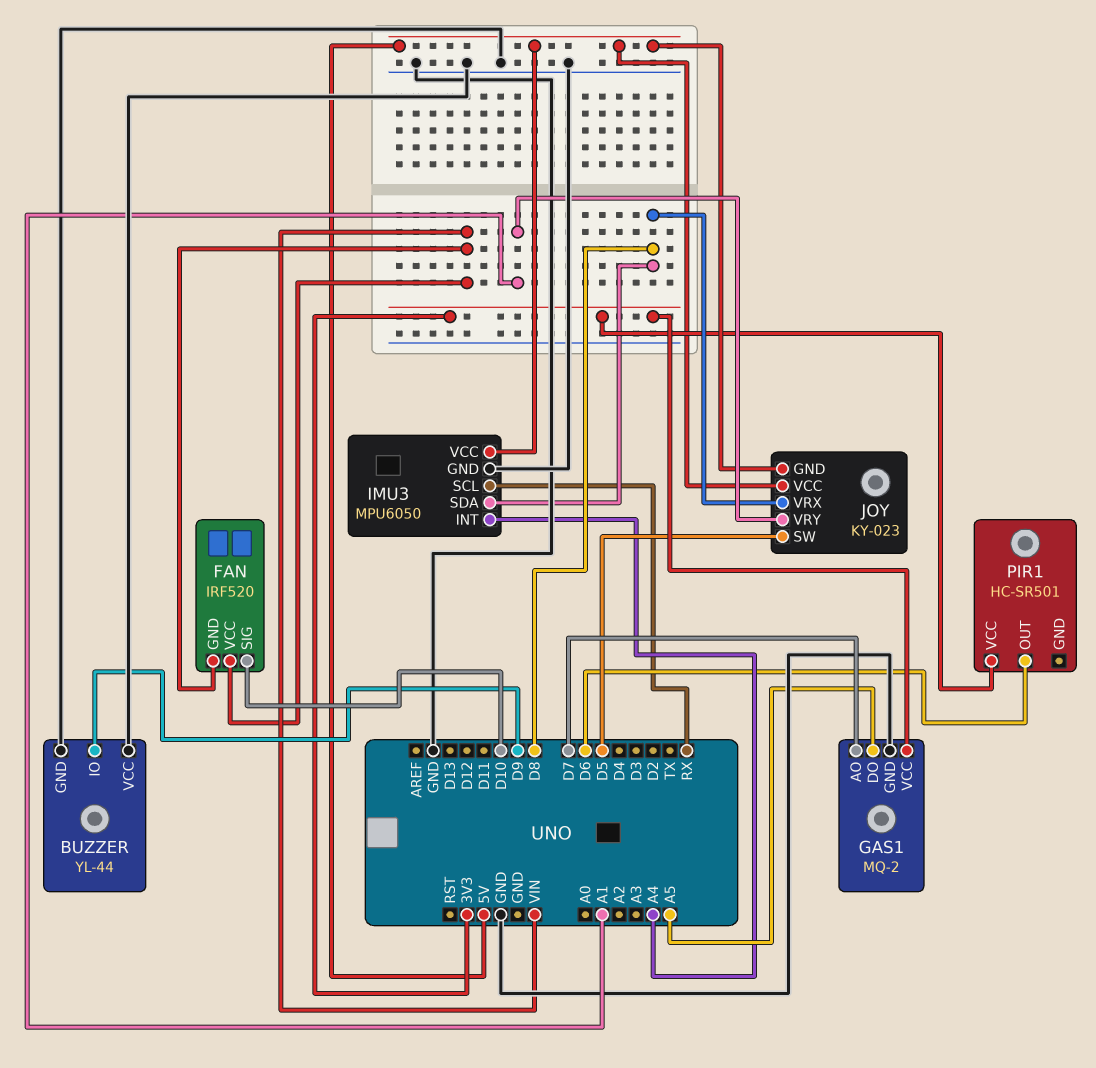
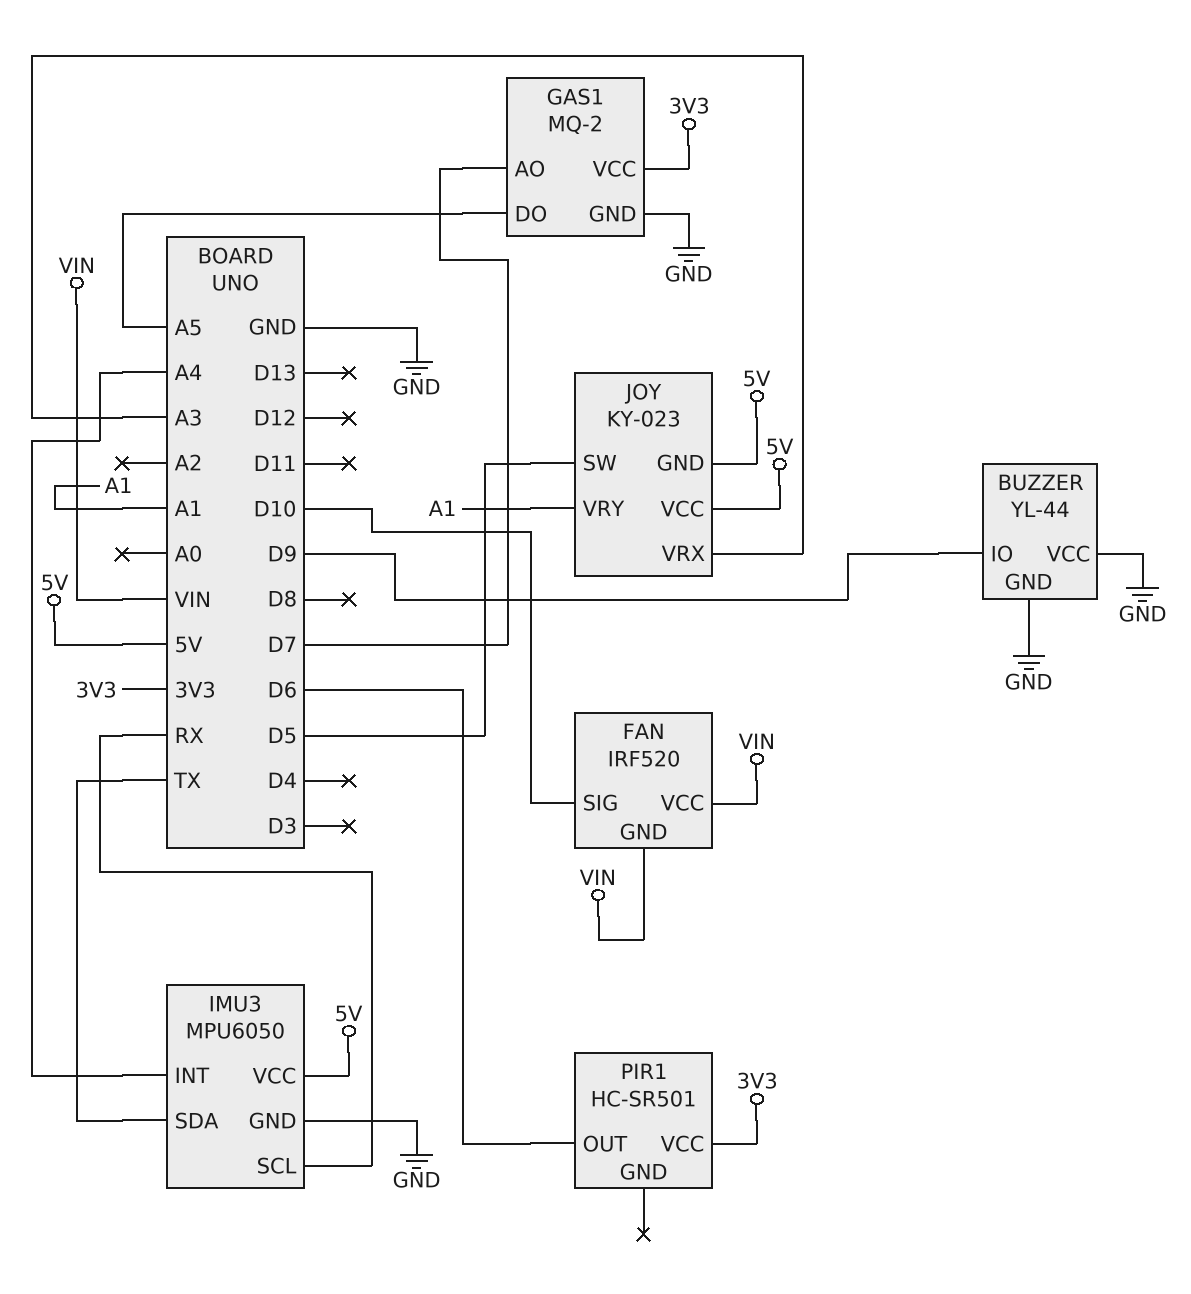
IMU3 pin SDA: D8 -> TX
JOY pin VRX: D8 -> A3

